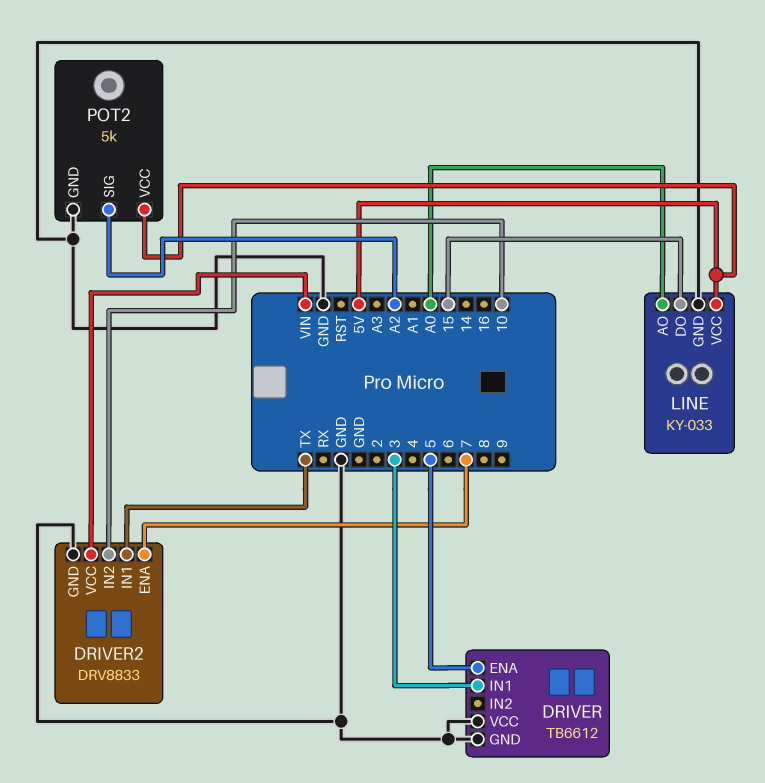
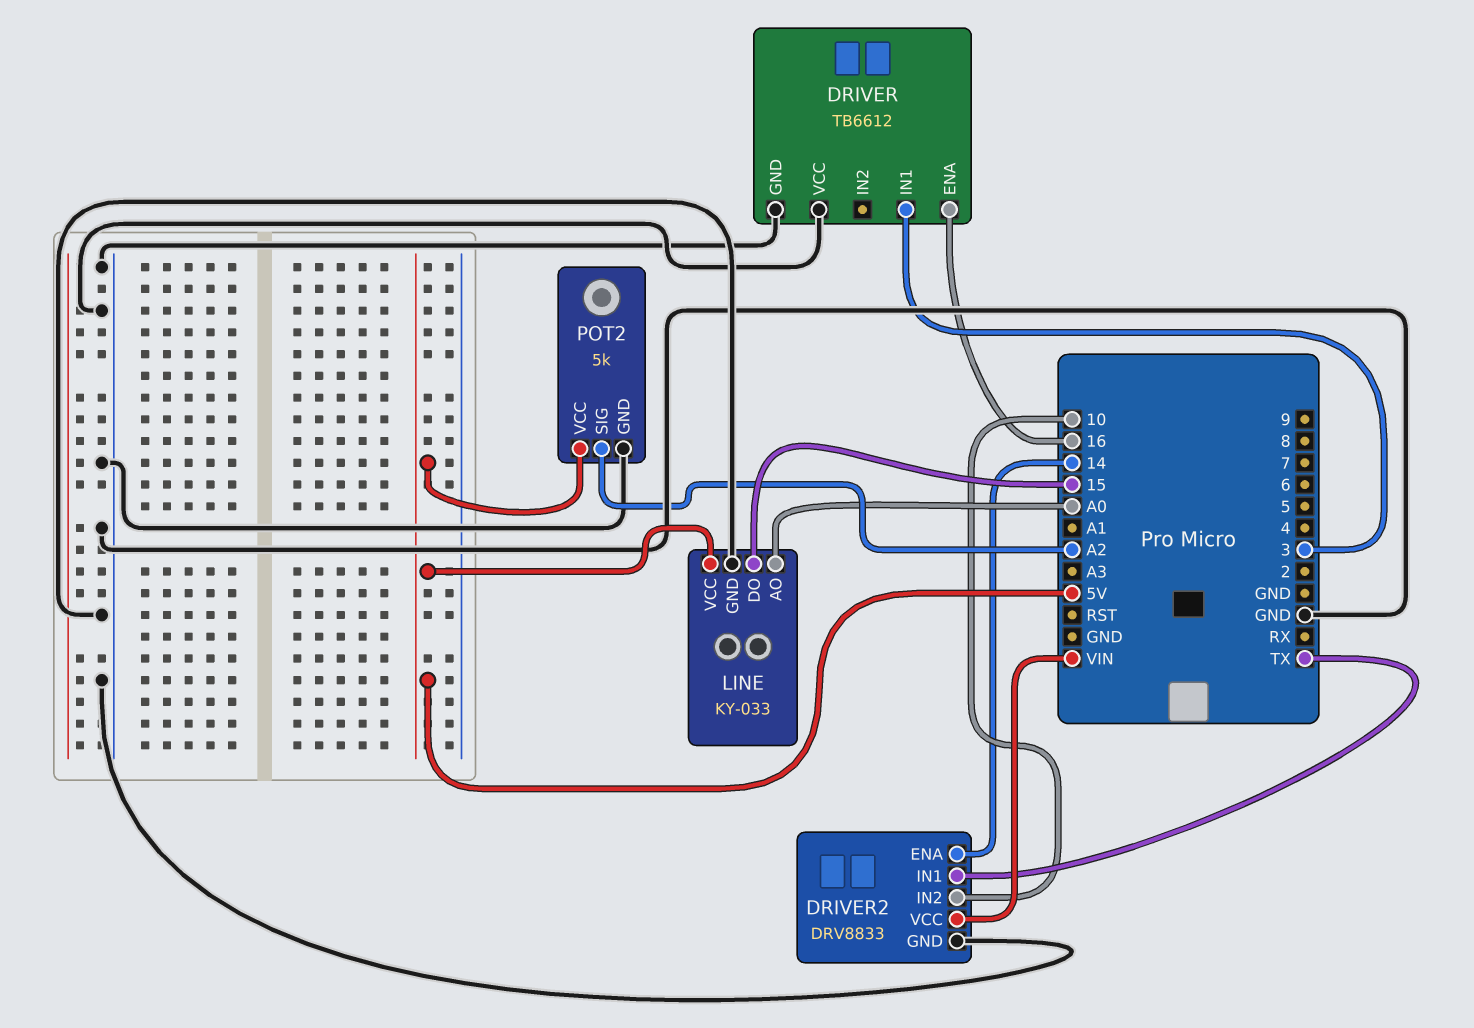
DRIVER pin ENA: 5 -> 16
DRIVER2 pin ENA: 7 -> 14

